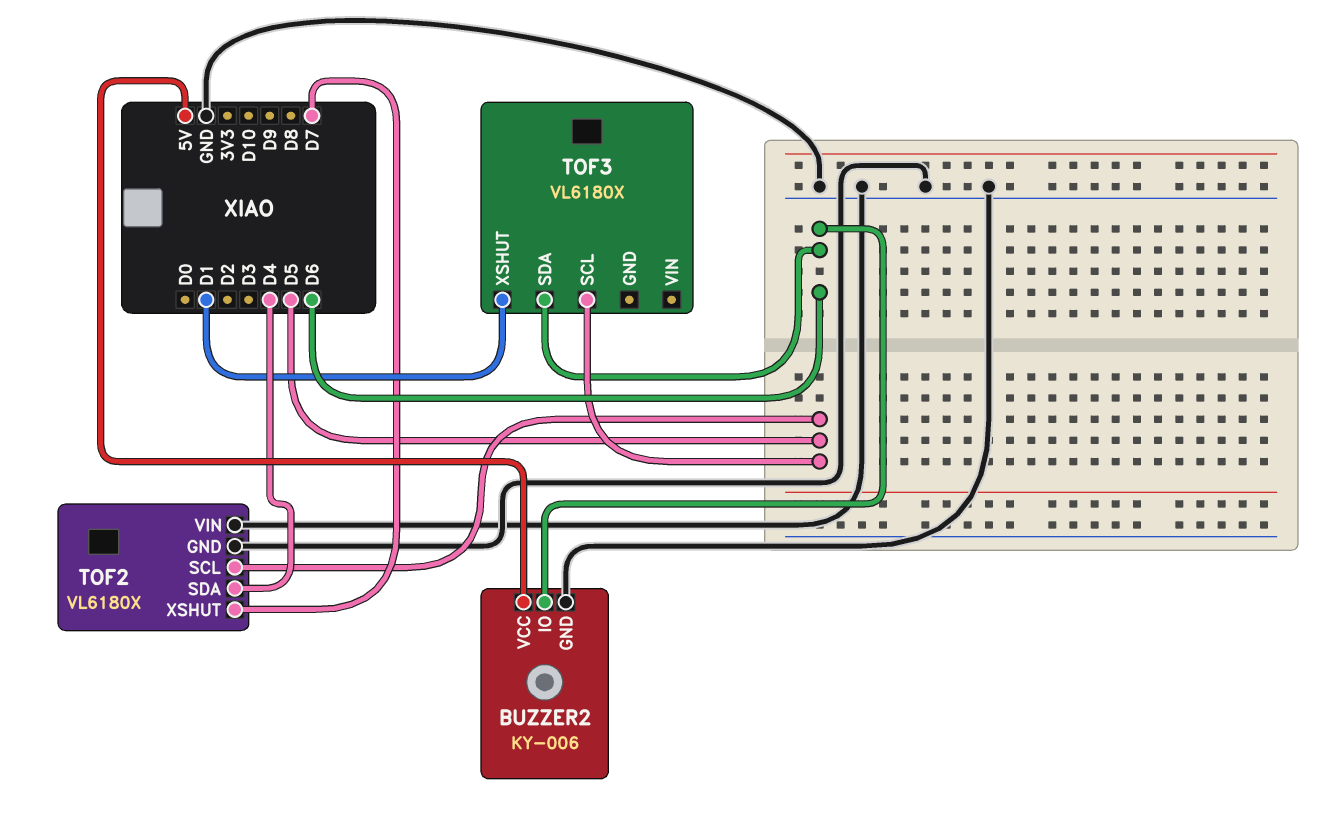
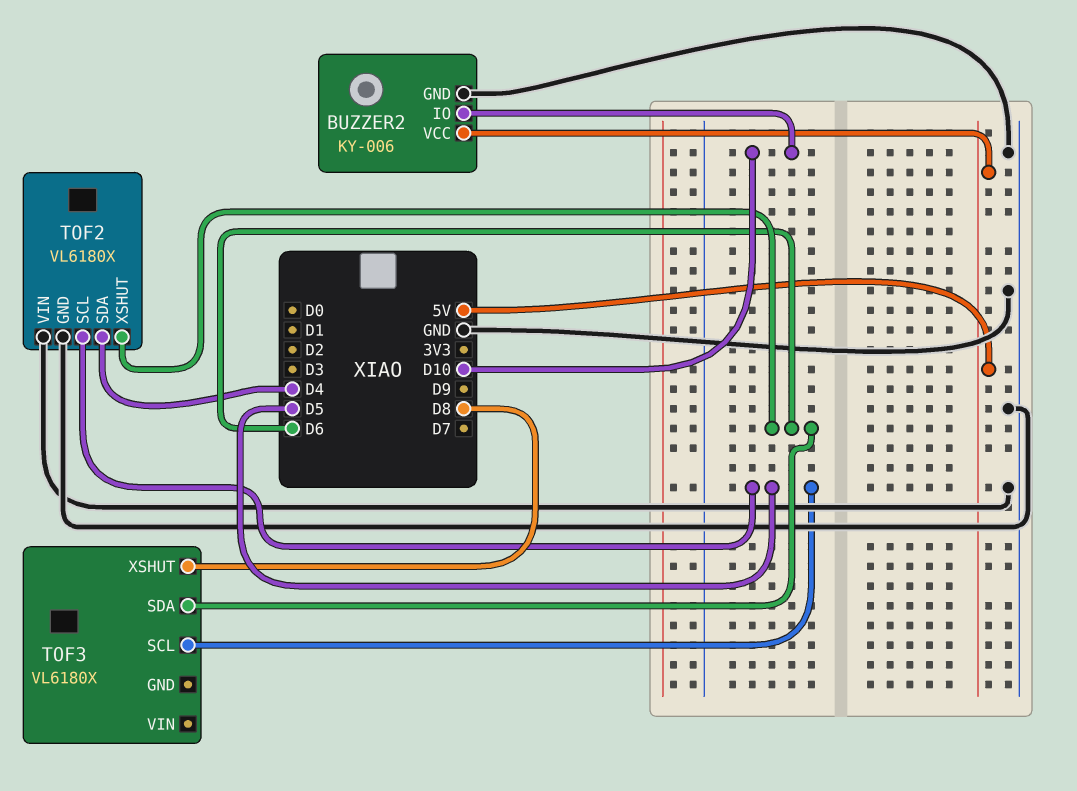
BUZZER2 pin IO: D6 -> D10
TOF2 pin XSHUT: D7 -> D6
TOF3 pin XSHUT: D1 -> D8

